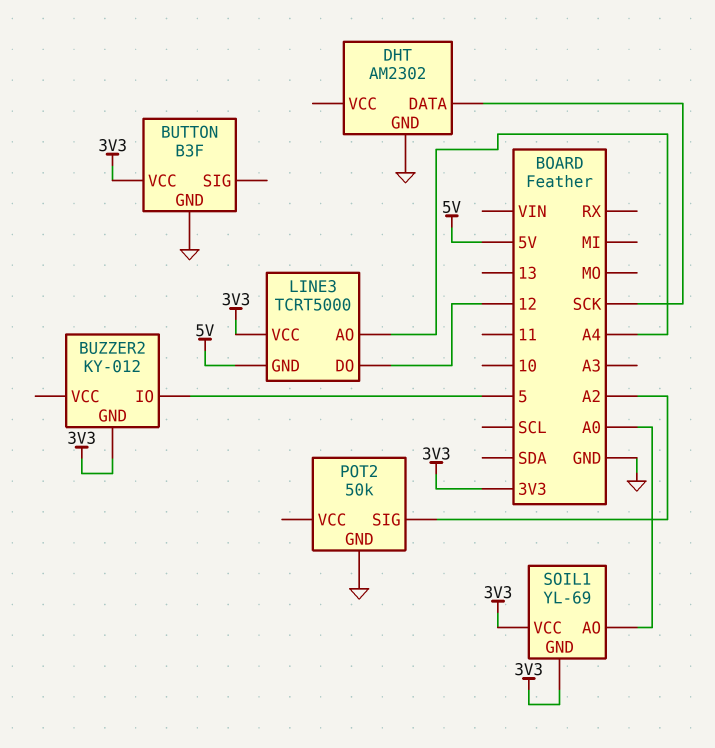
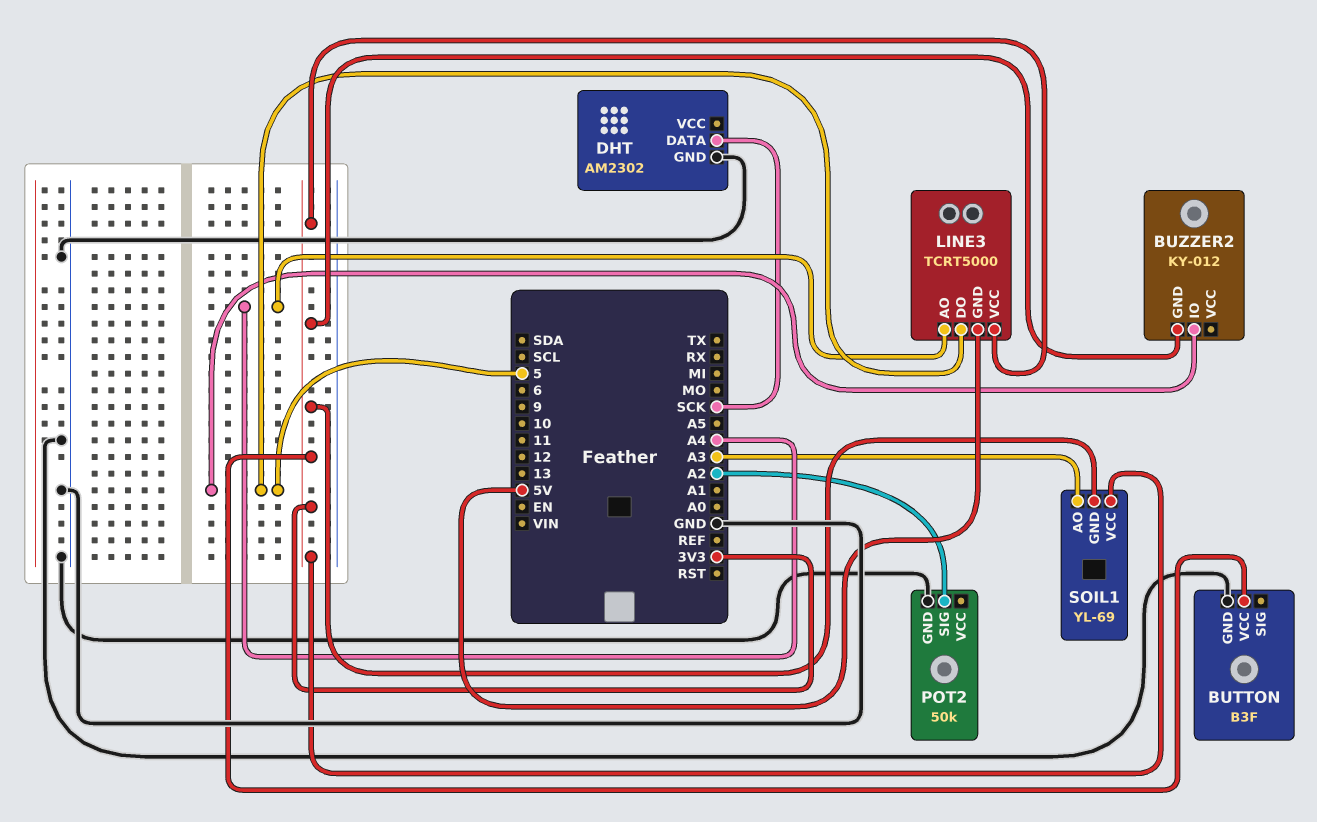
LINE3 pin DO: 12 -> 5
SOIL1 pin AO: A0 -> A3

